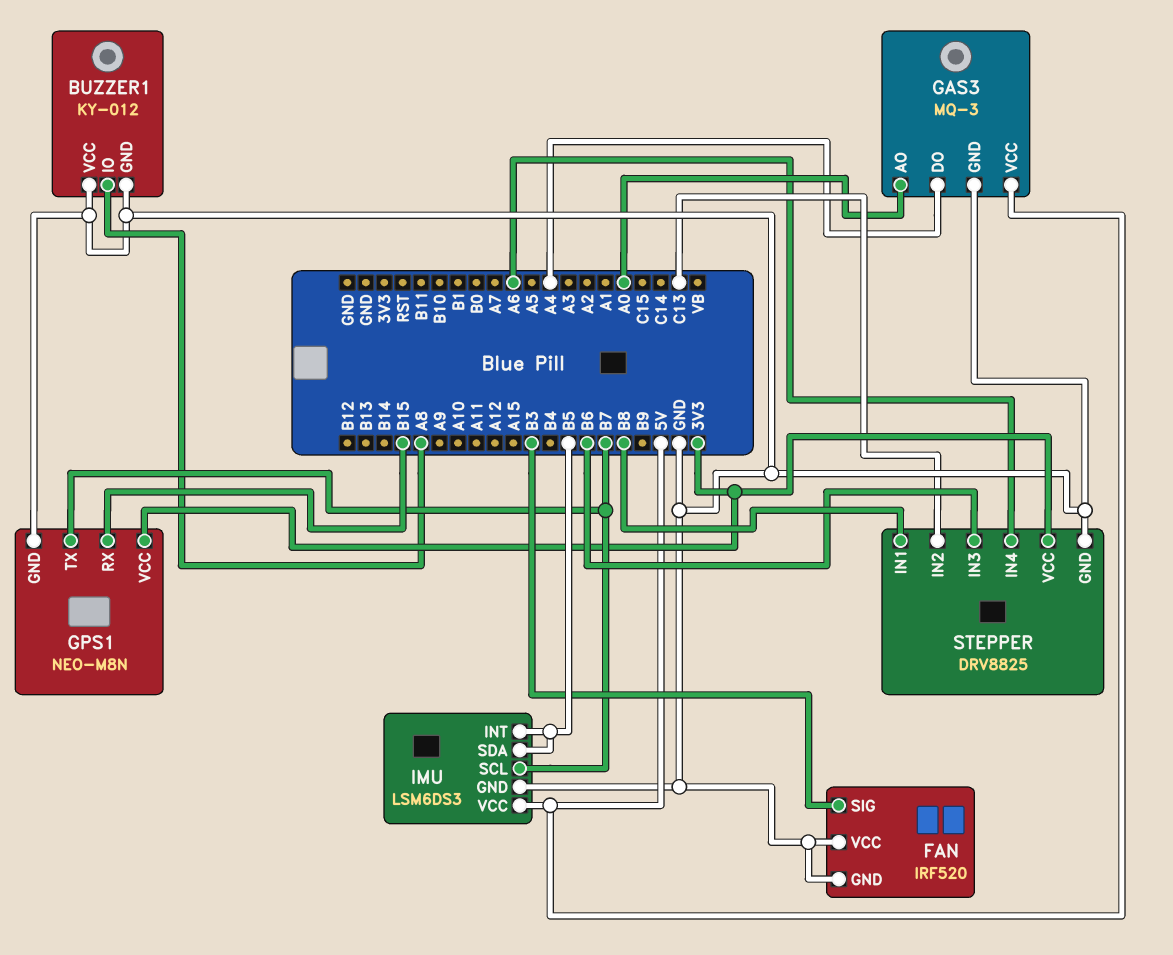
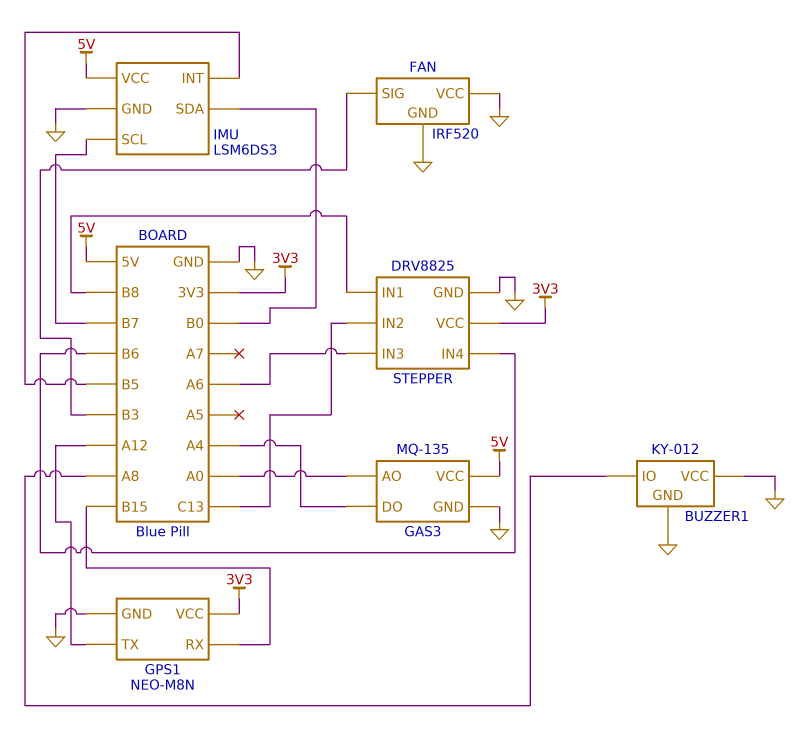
GAS3: MQ-3 -> MQ-135
GPS1 pin TX: B7 -> A12
IMU pin SDA: B5 -> B0
STEPPER pin IN3: B6 -> A6
STEPPER pin IN4: A6 -> B6

